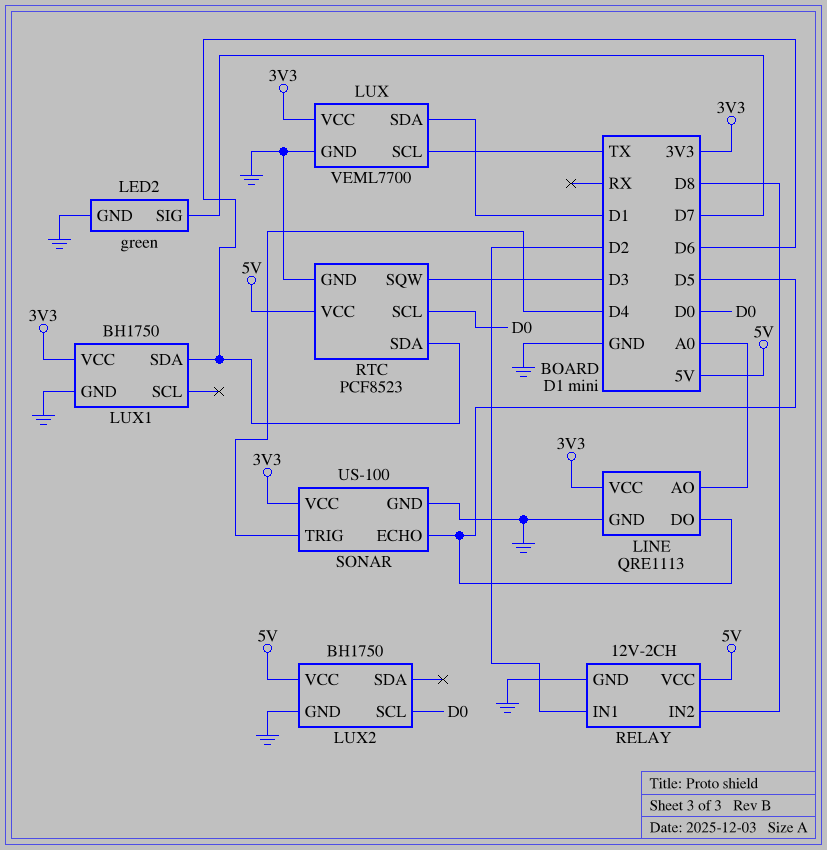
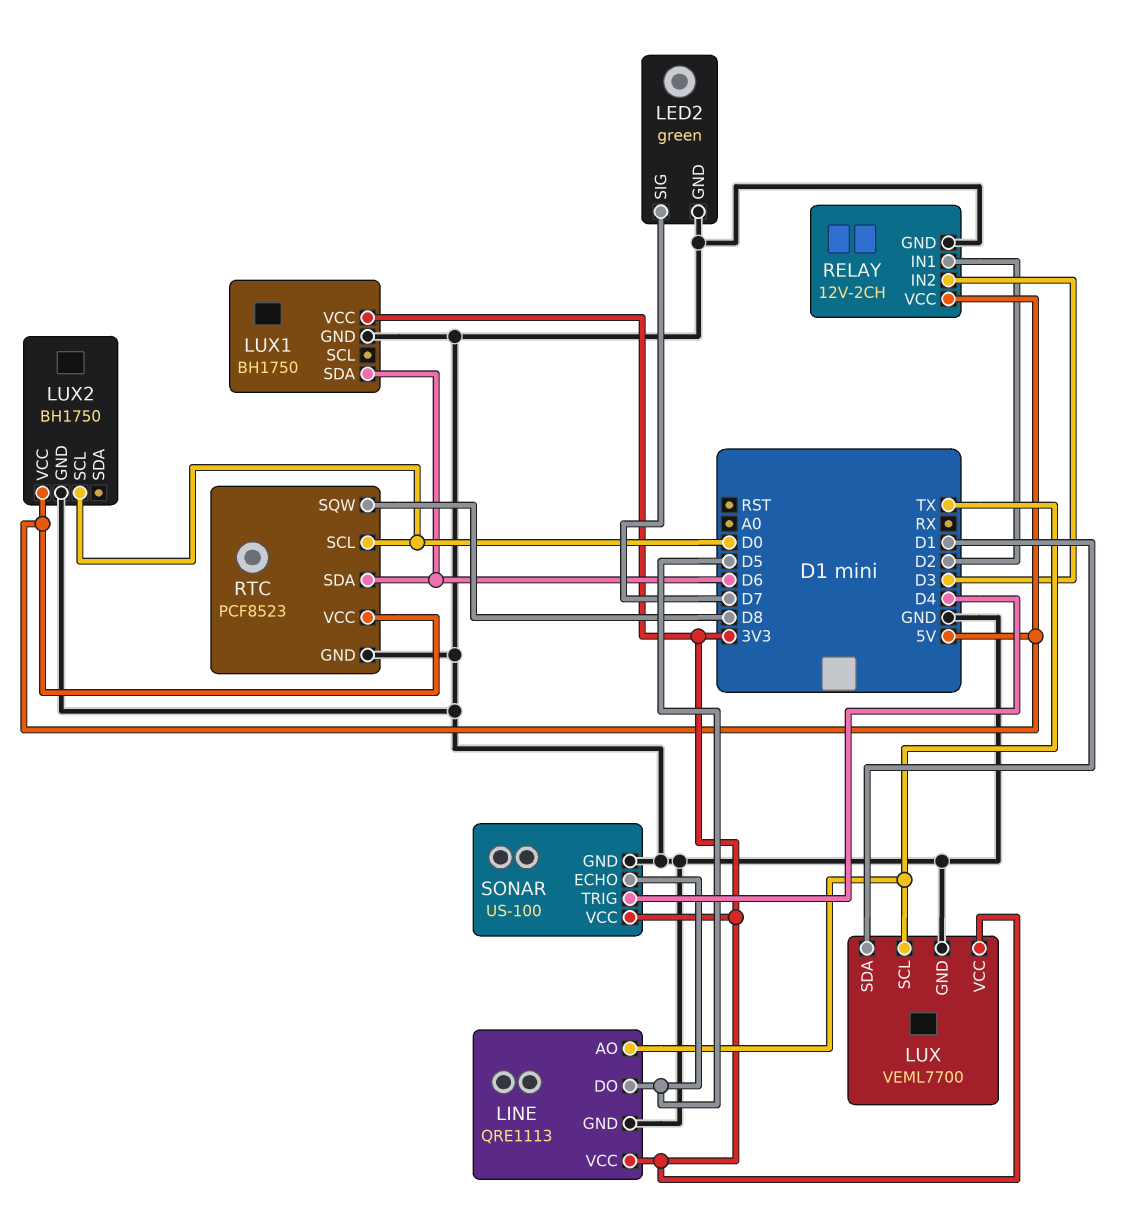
LINE pin AO: A0 -> TX
RELAY pin IN2: D8 -> D3
RTC pin SQW: D3 -> D8

